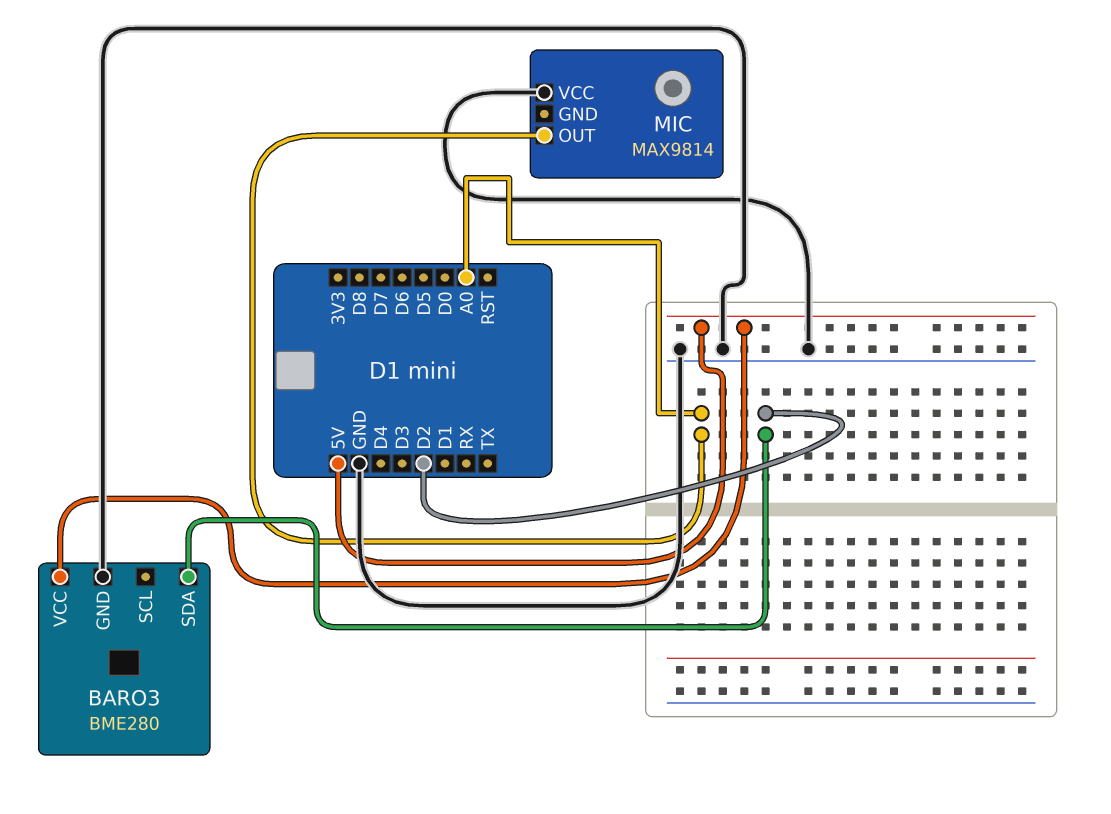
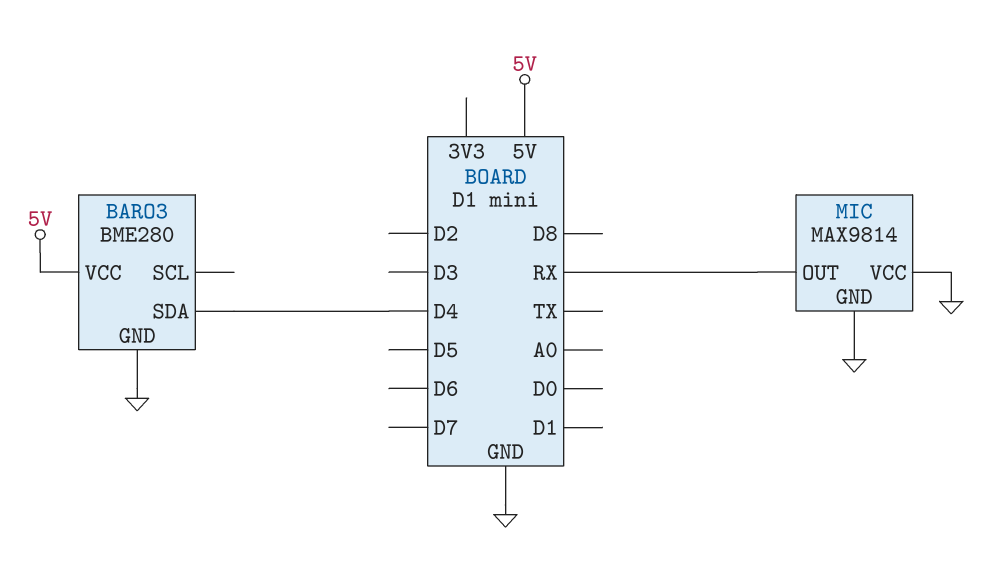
BARO3 pin SDA: D2 -> D4
MIC pin GND: none -> GND
MIC pin OUT: A0 -> RX

